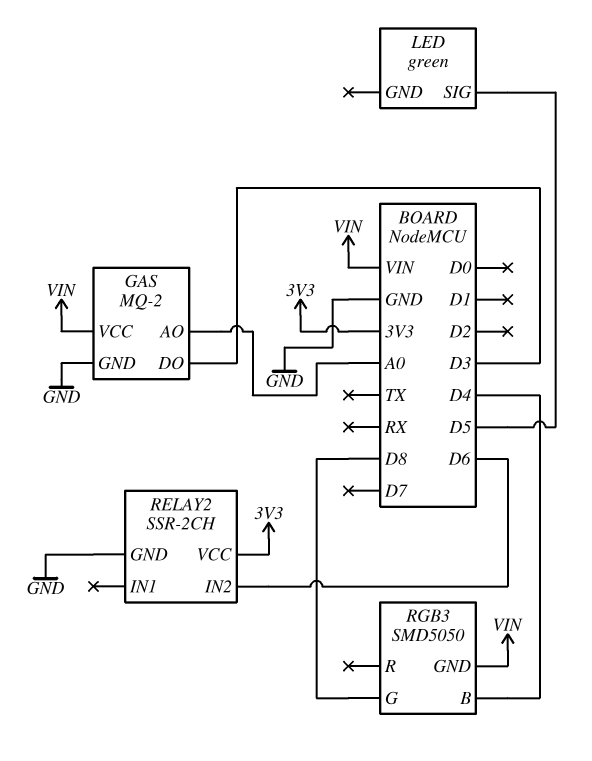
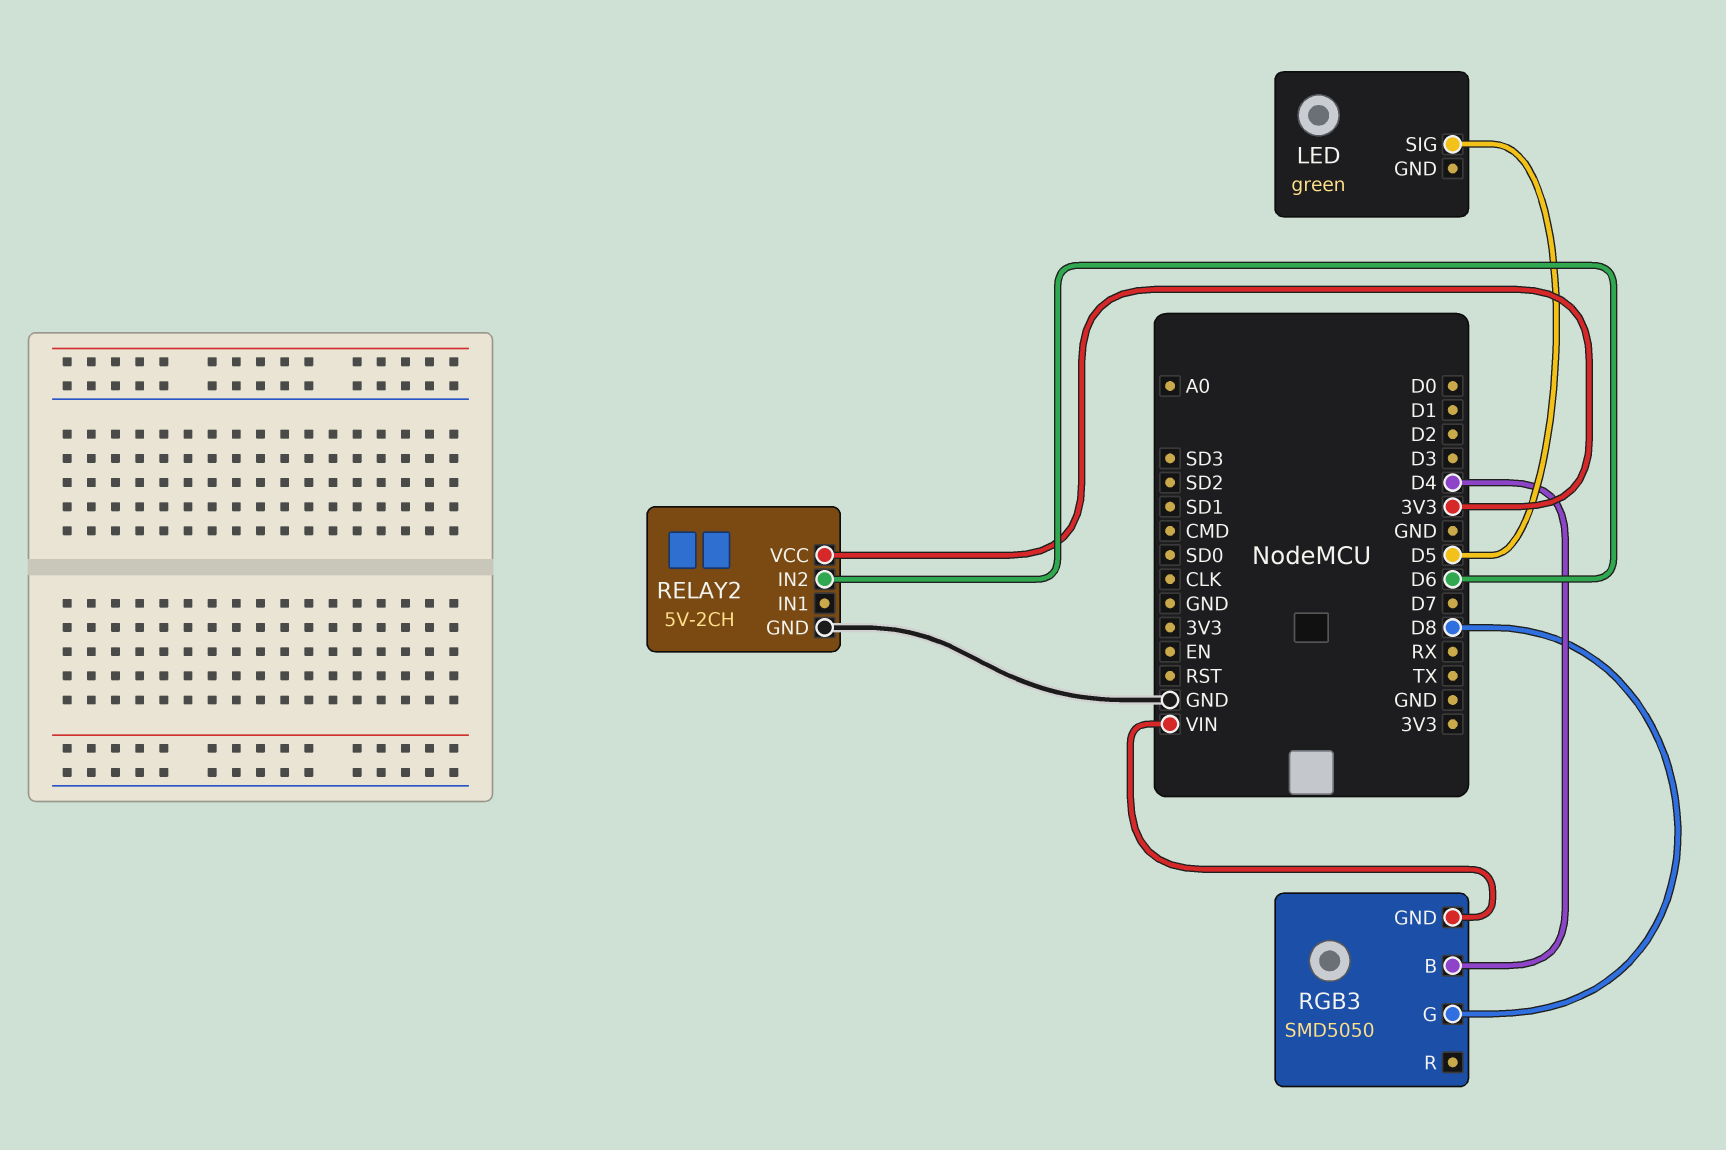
GAS: MQ-2 -> none
GAS pin AO: A0 -> none
GAS pin DO: D3 -> none
GAS pin GND: GND -> none
GAS pin VCC: VIN -> none
RELAY2: SSR-2CH -> 5V-2CH

